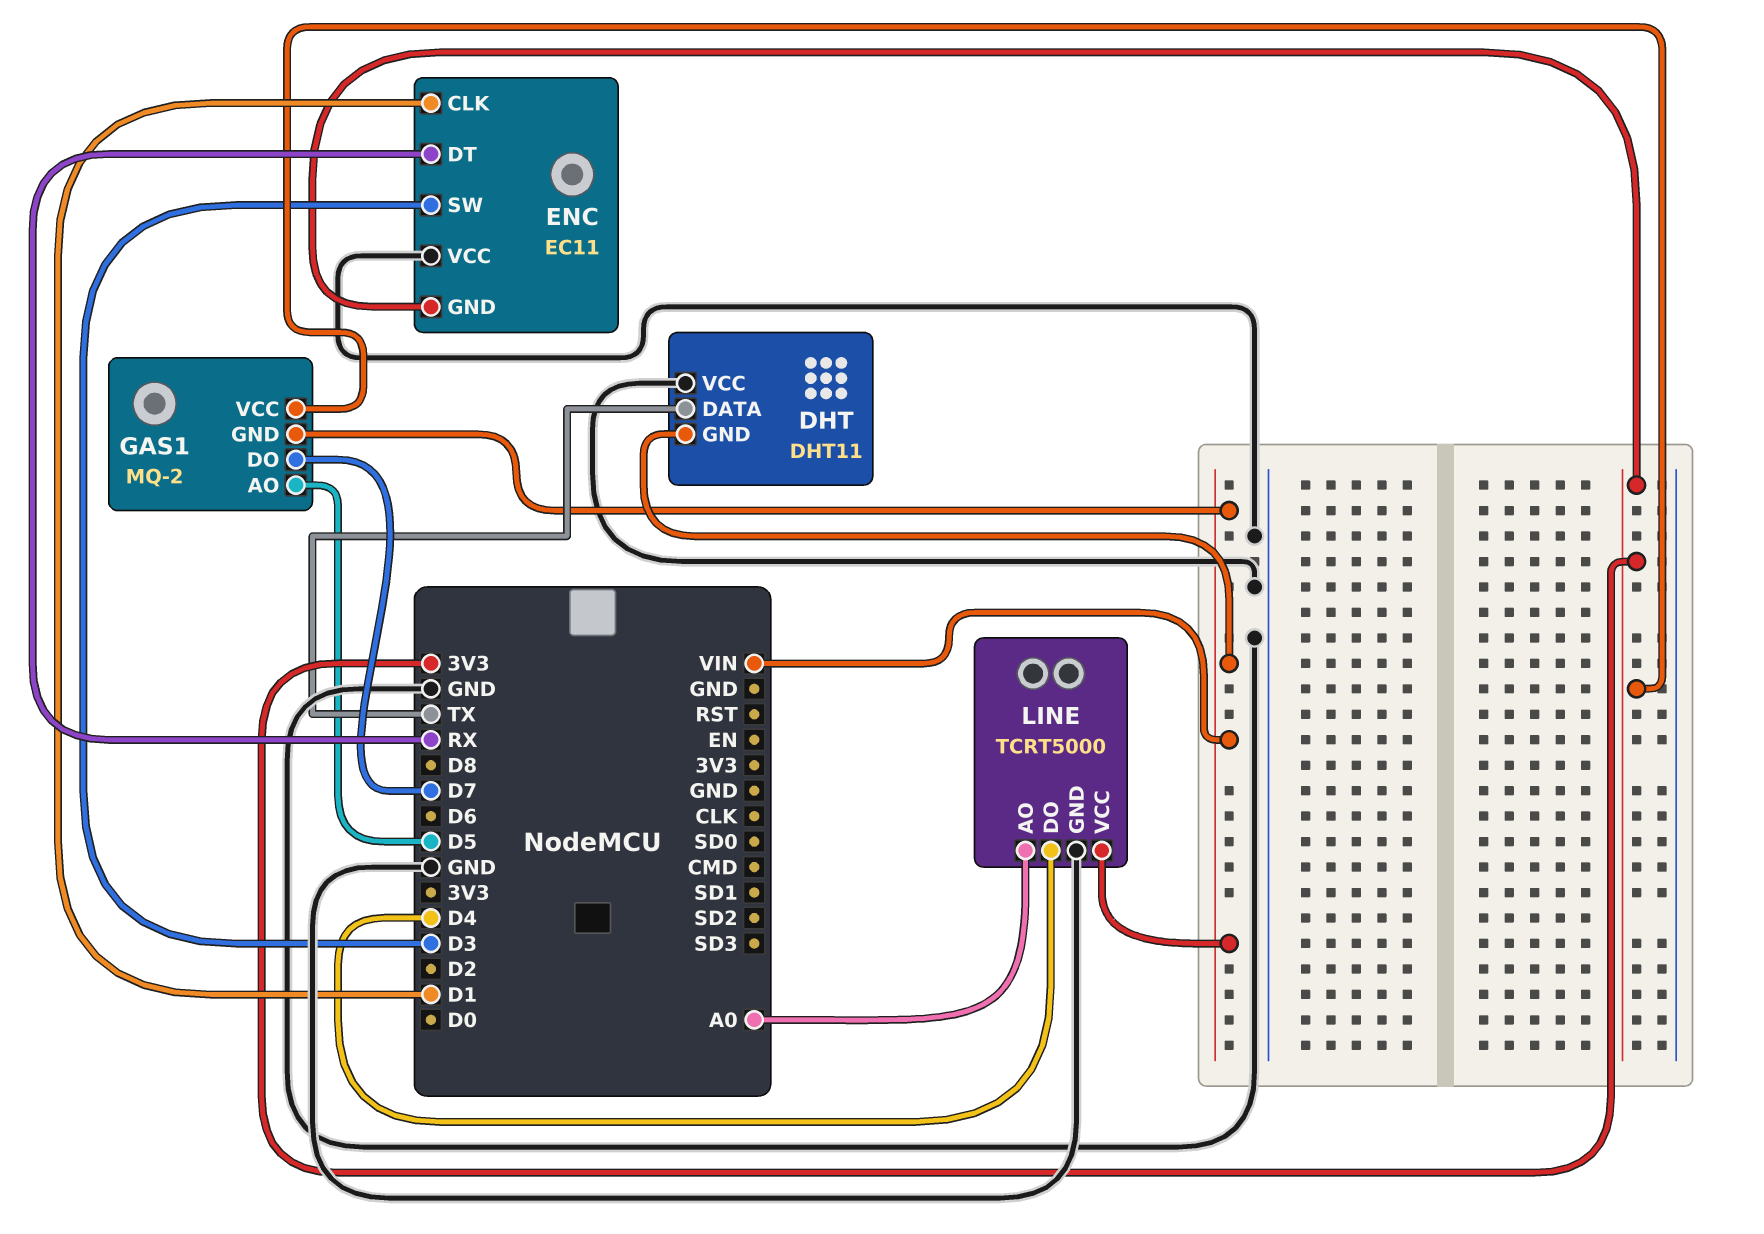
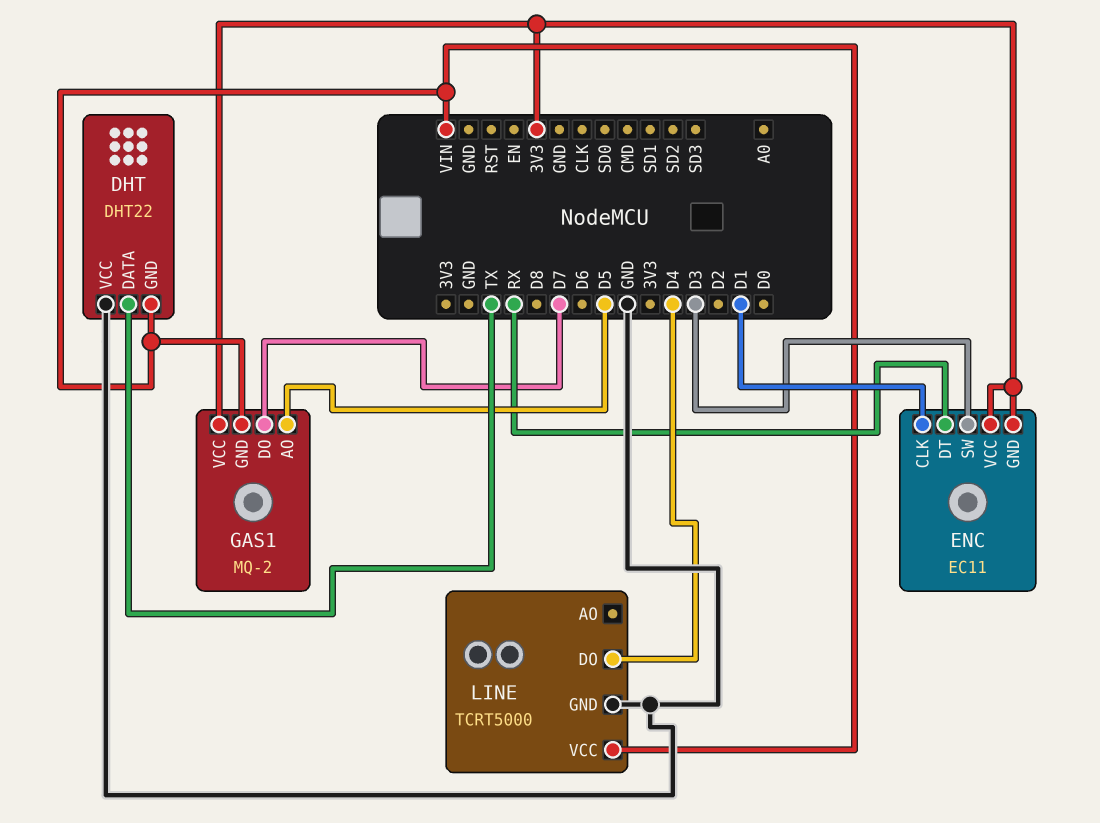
DHT: DHT11 -> DHT22
ENC pin VCC: GND -> 3V3
LINE pin AO: A0 -> none

